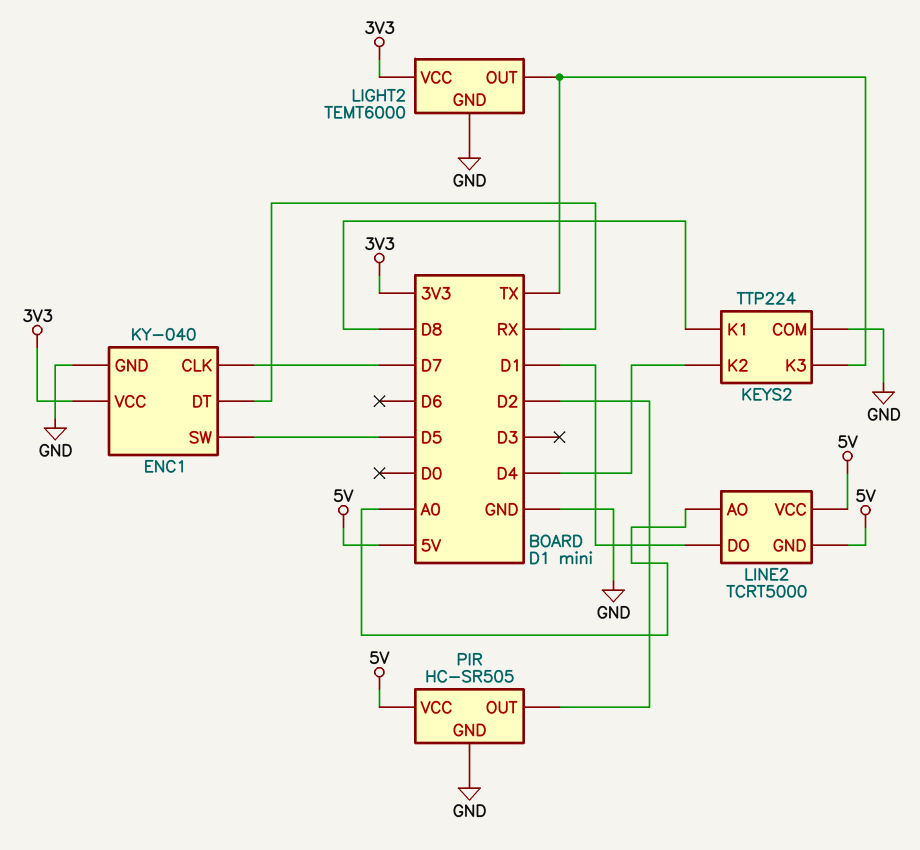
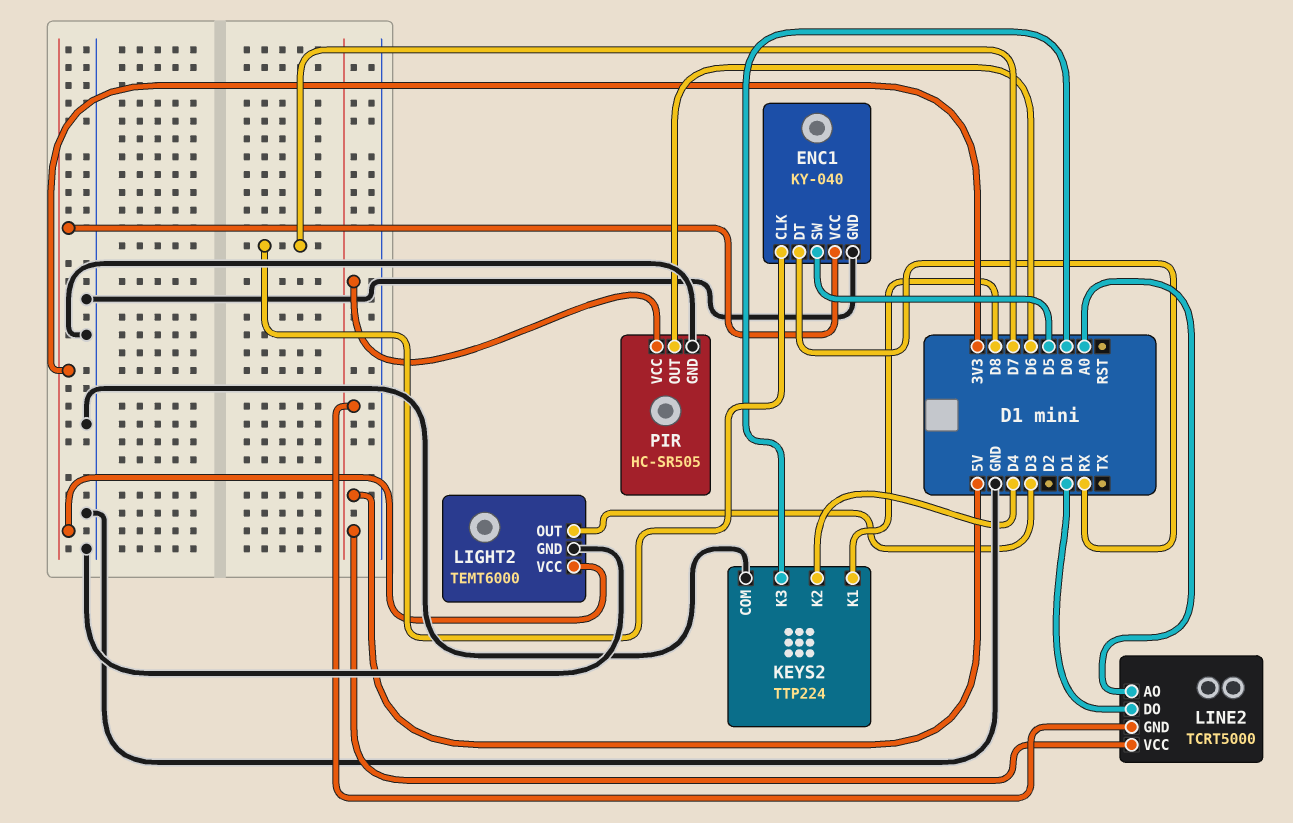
KEYS2 pin K3: TX -> D0
LIGHT2 pin OUT: TX -> D3
PIR pin OUT: D2 -> D6

